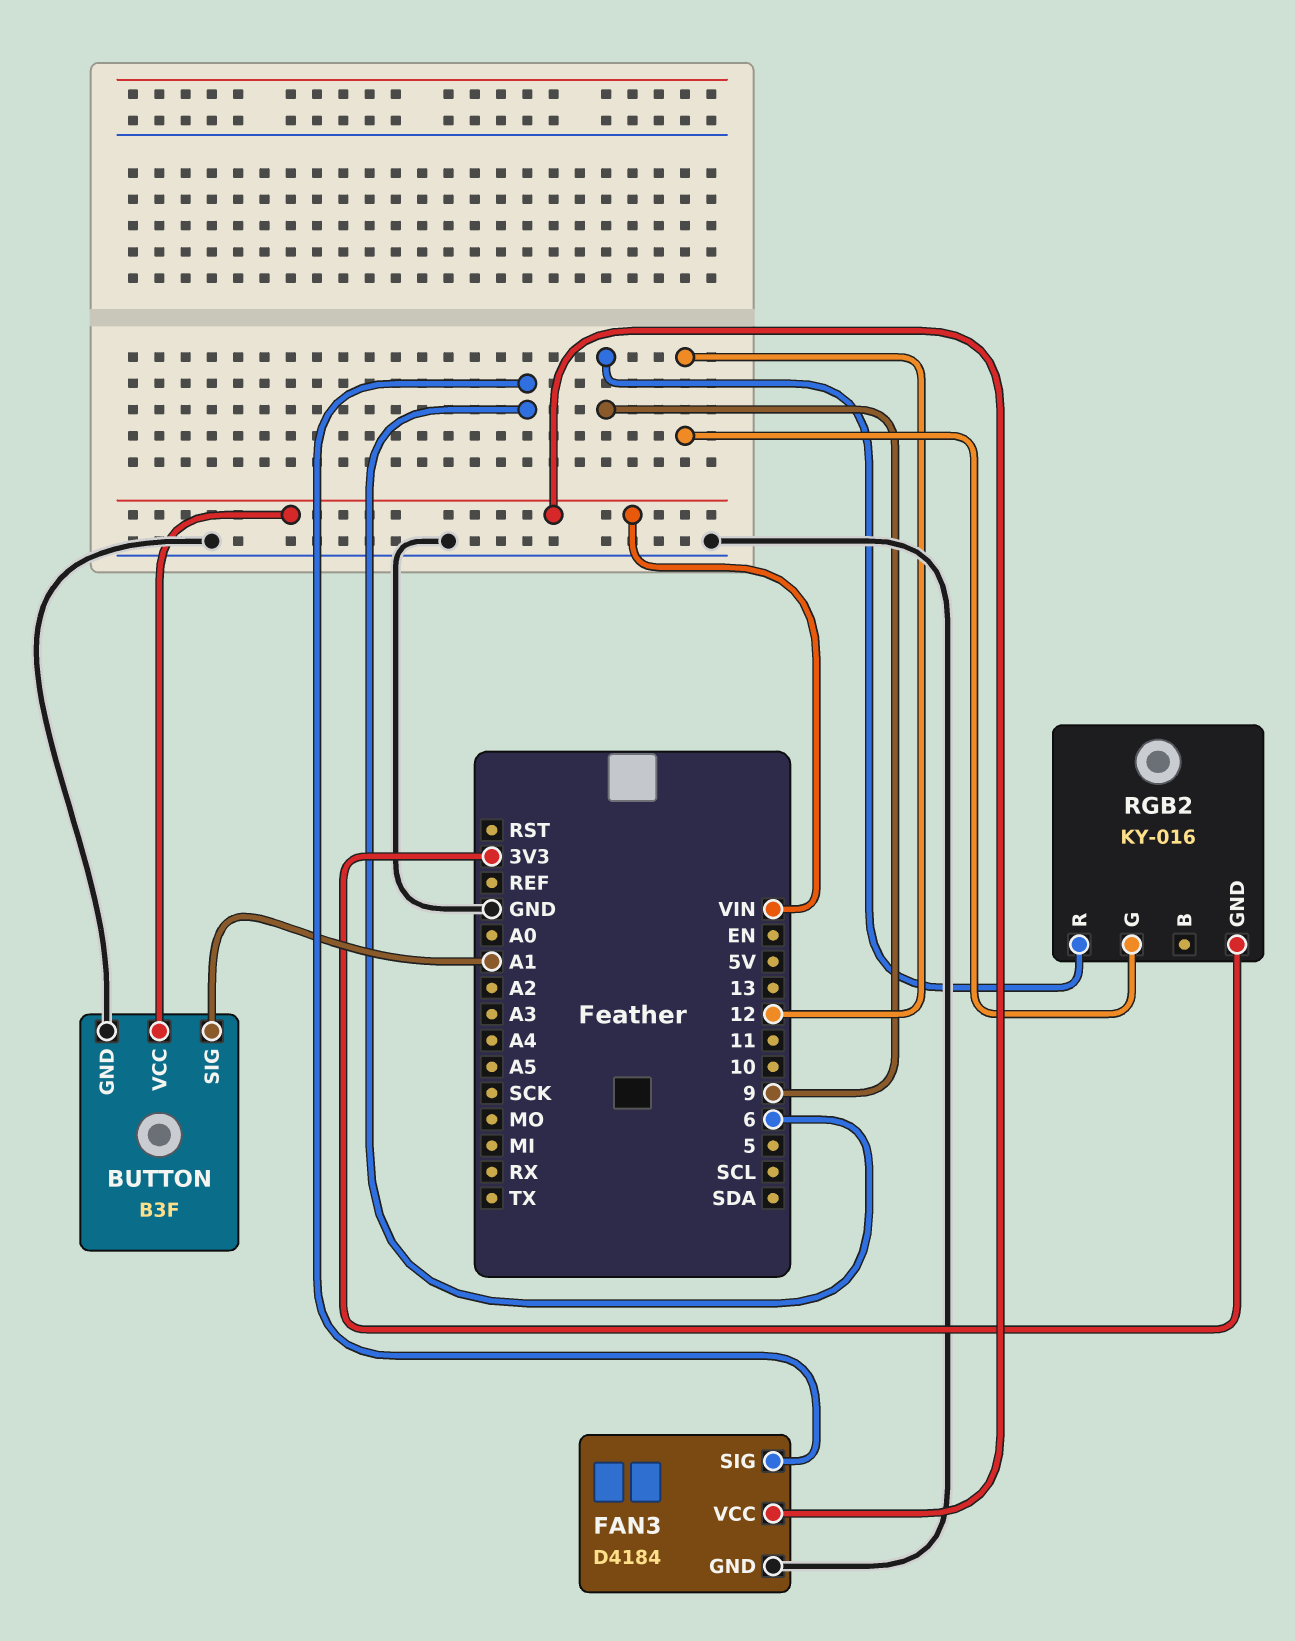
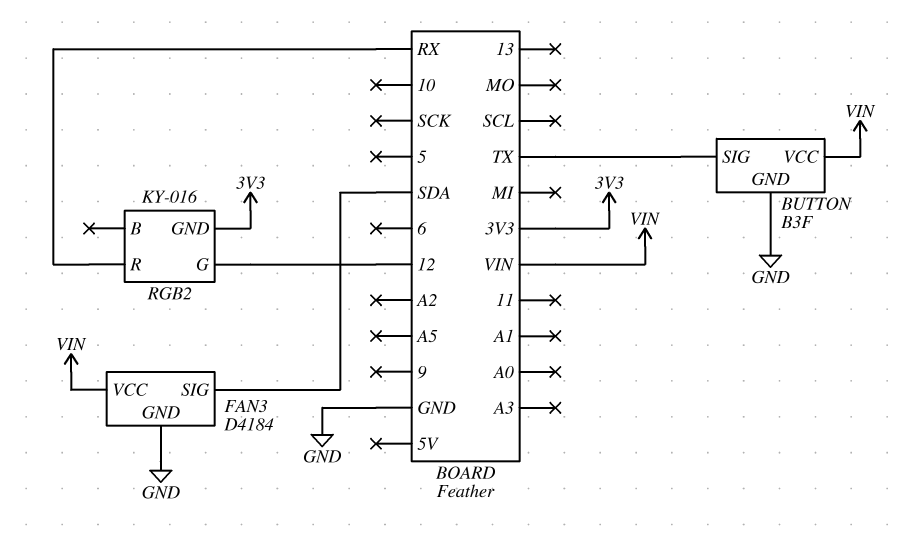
BUTTON pin SIG: A1 -> TX
FAN3 pin SIG: 6 -> SDA
RGB2 pin R: 9 -> RX

